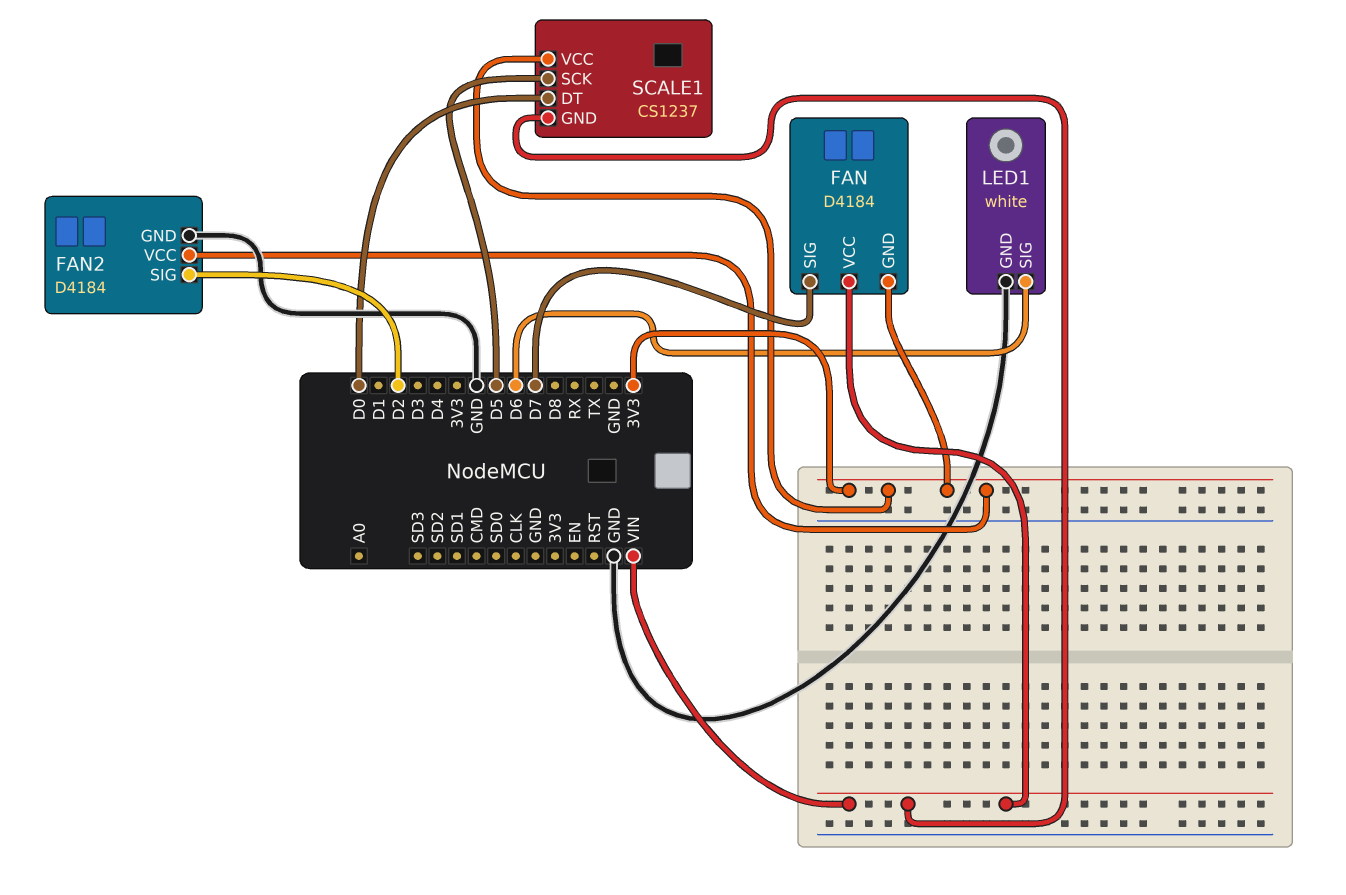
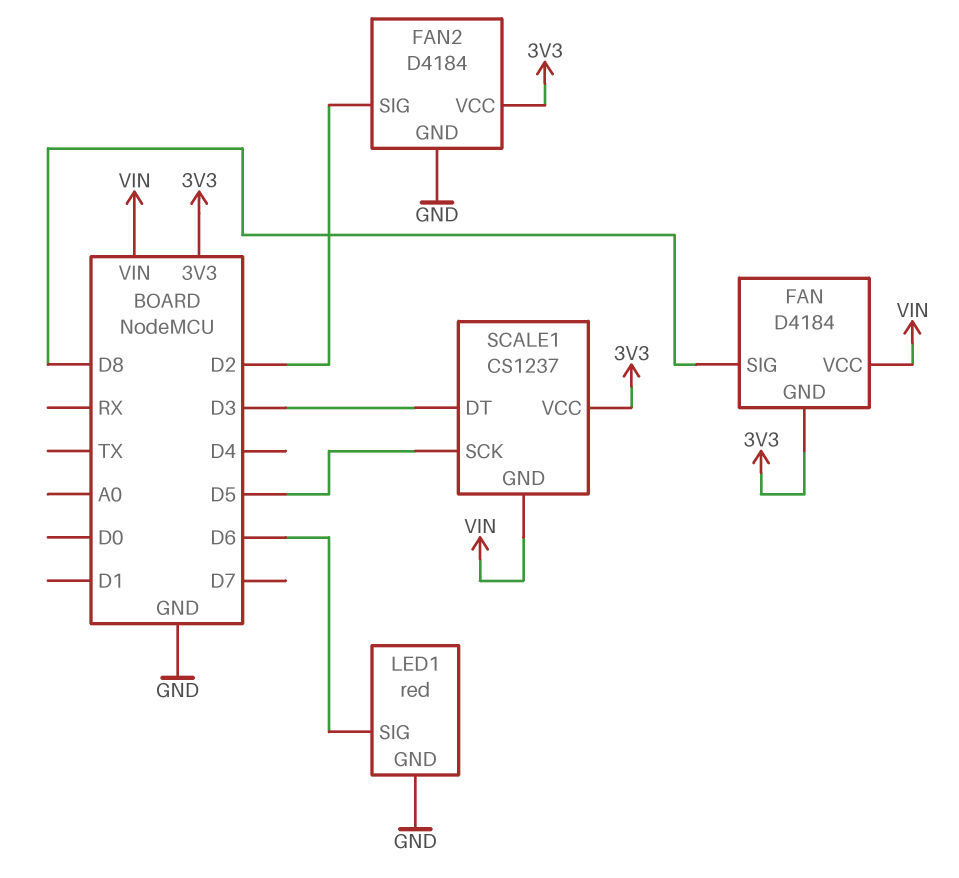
FAN pin SIG: D7 -> D8
LED1: white -> red
SCALE1 pin DT: D0 -> D3

